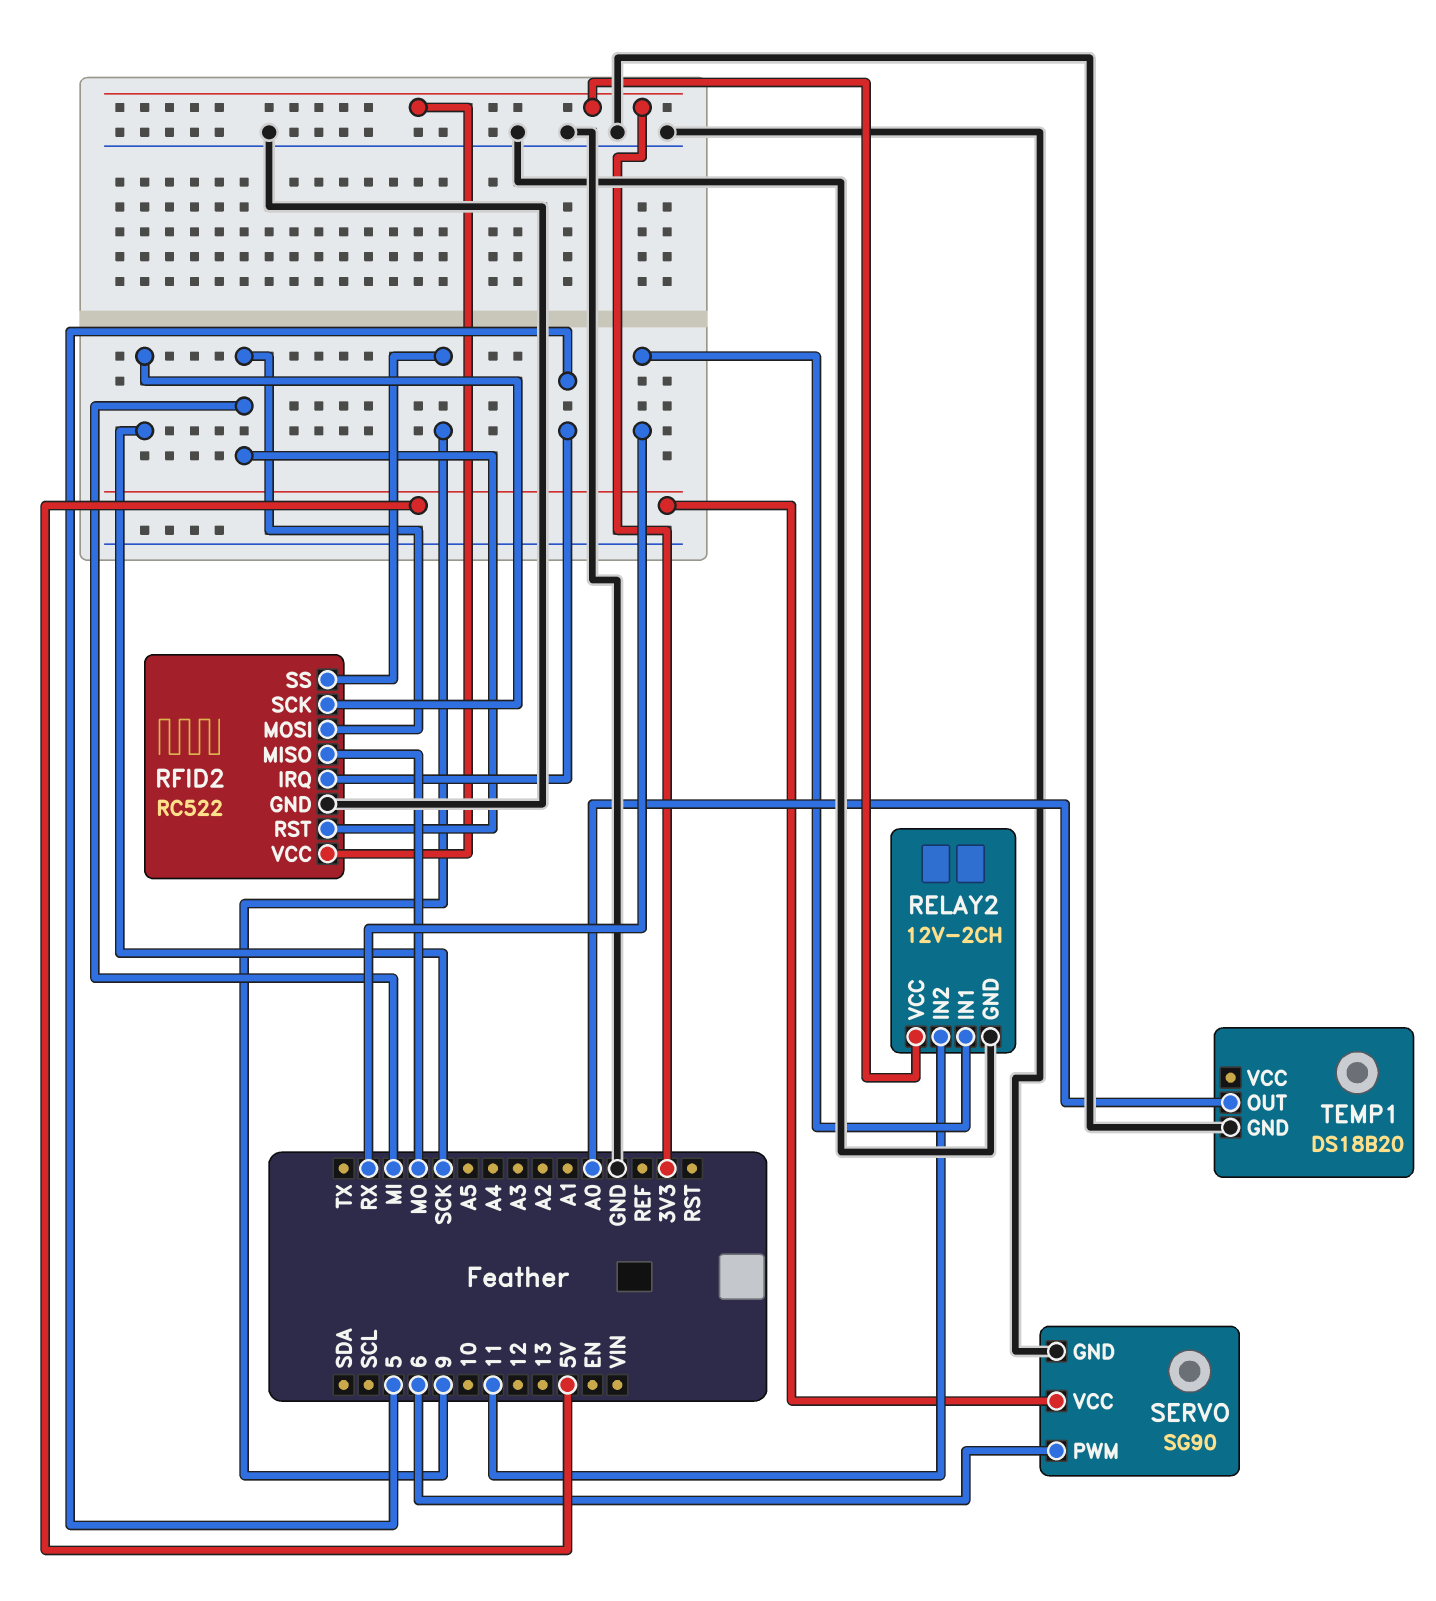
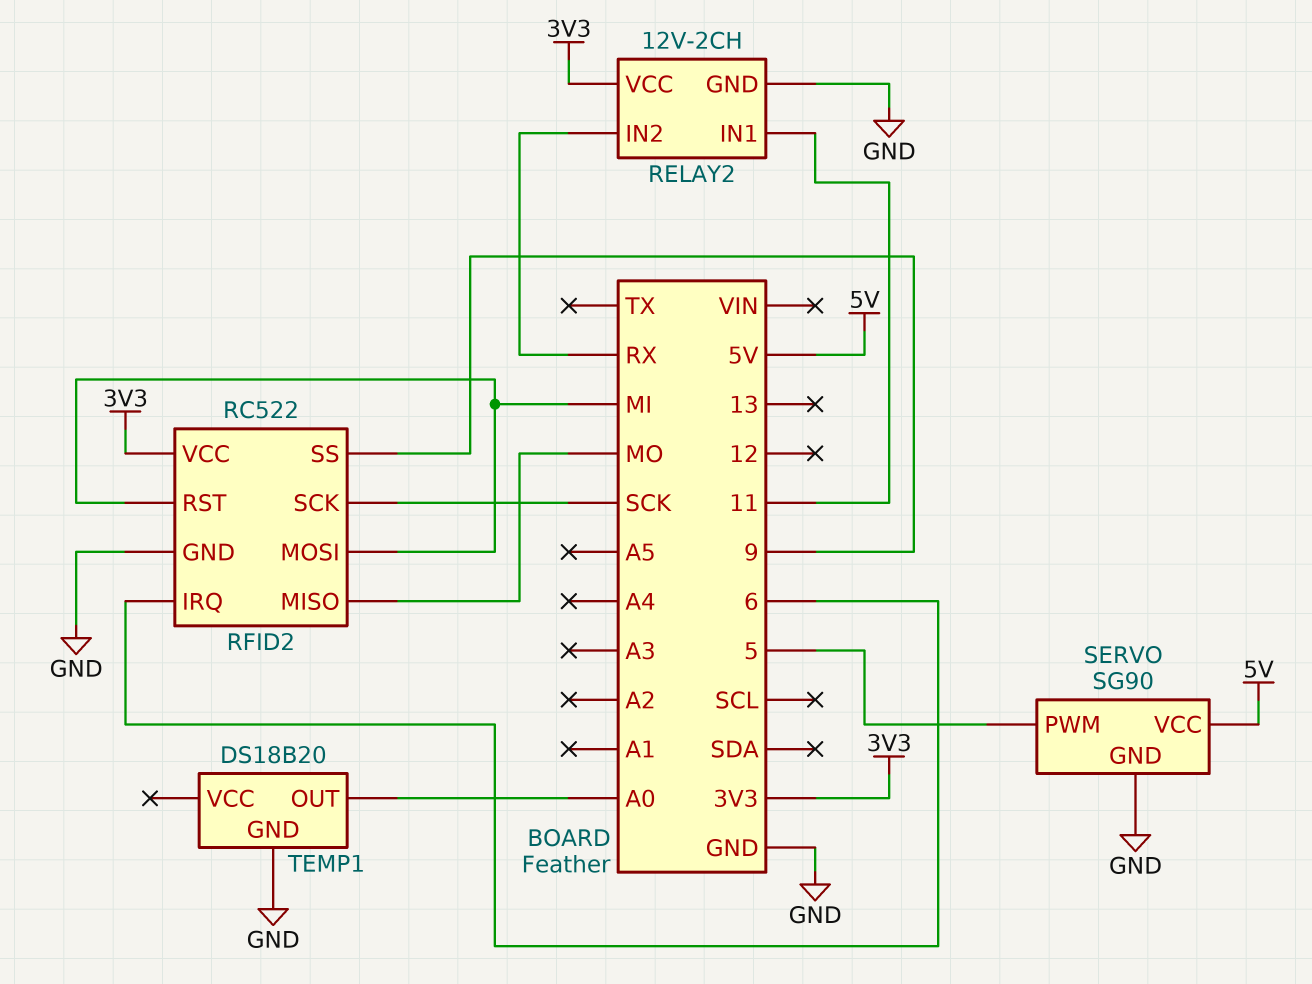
RELAY2 pin IN1: RX -> 11
RELAY2 pin IN2: 11 -> RX
RFID2 pin IRQ: 5 -> 6
SERVO pin PWM: 6 -> 5

